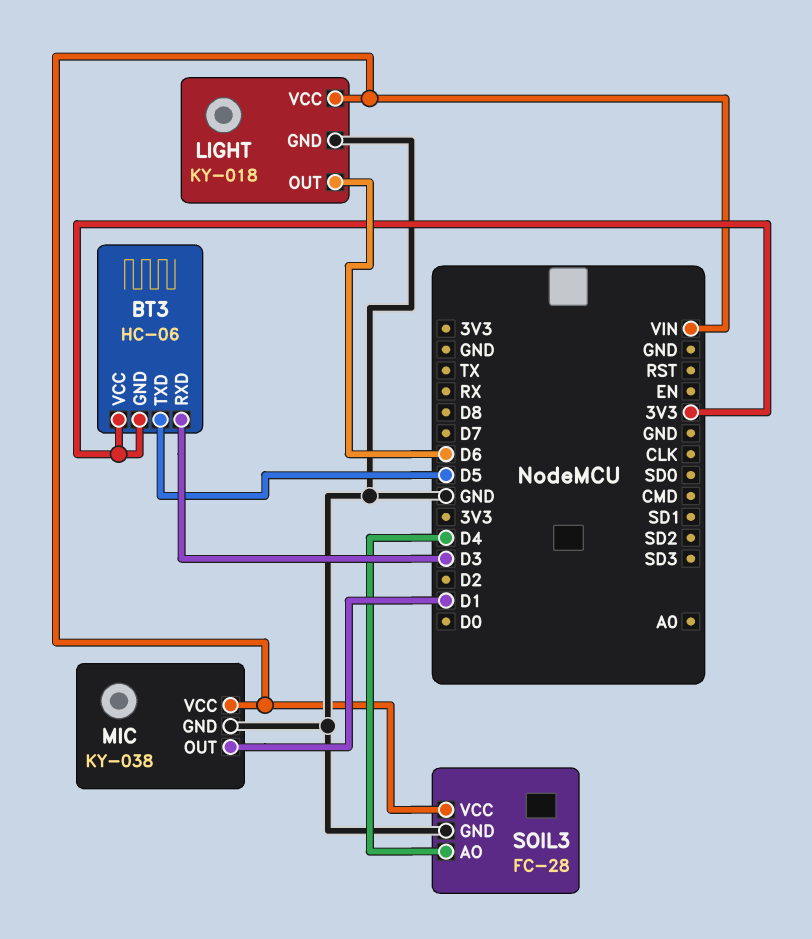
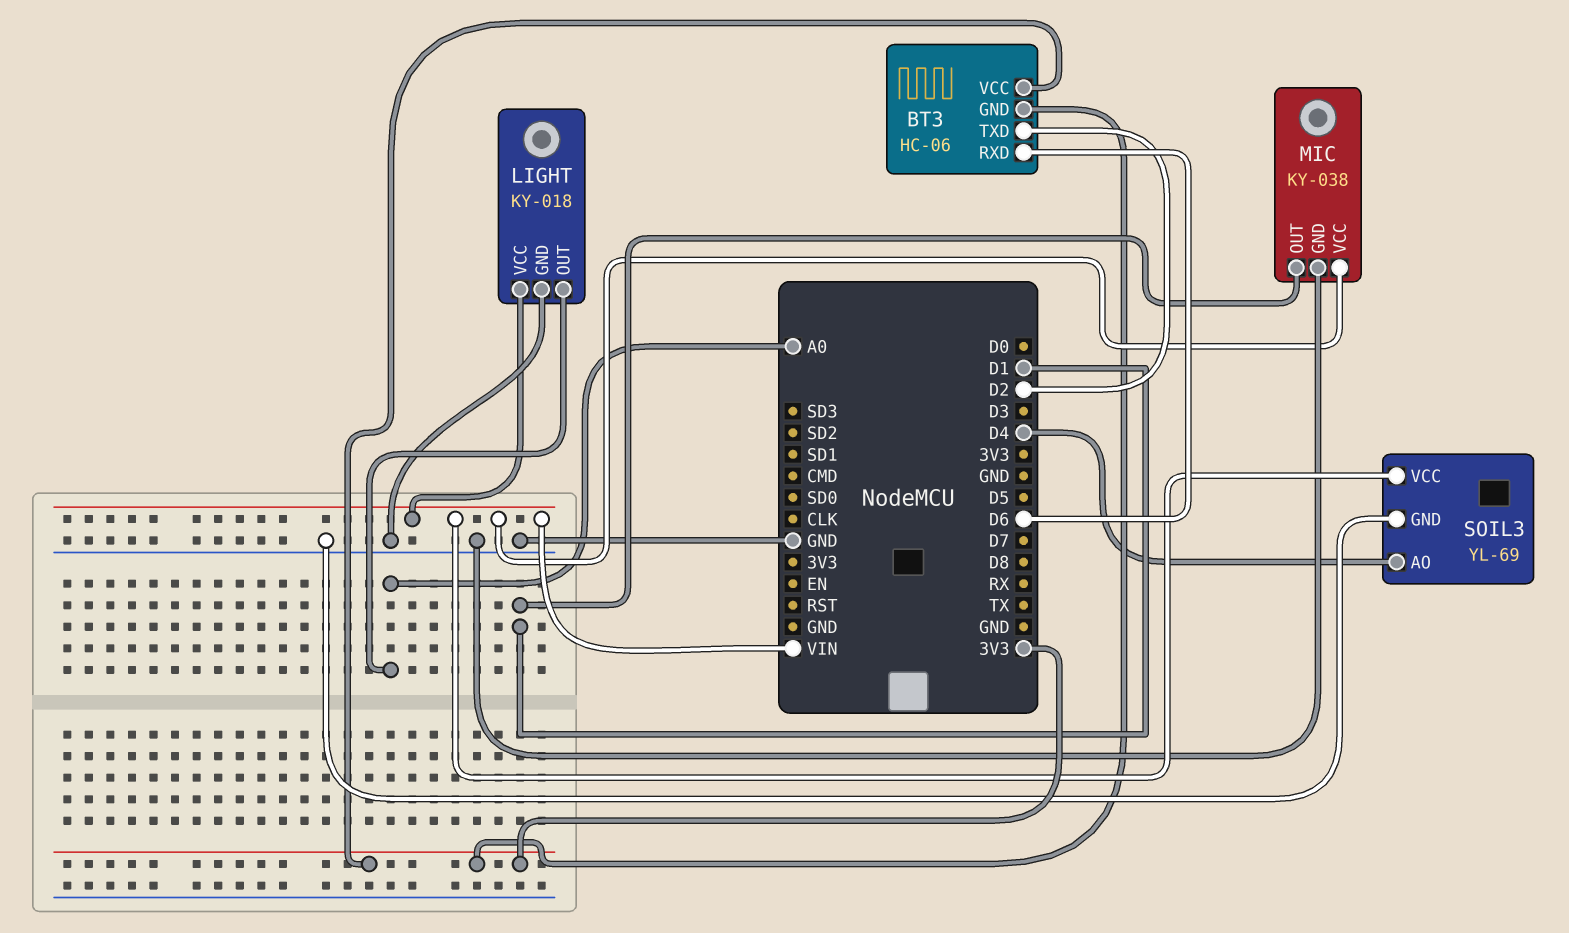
BT3 pin RXD: D3 -> D6
BT3 pin TXD: D5 -> D2
LIGHT pin OUT: D6 -> A0
SOIL3: FC-28 -> YL-69

